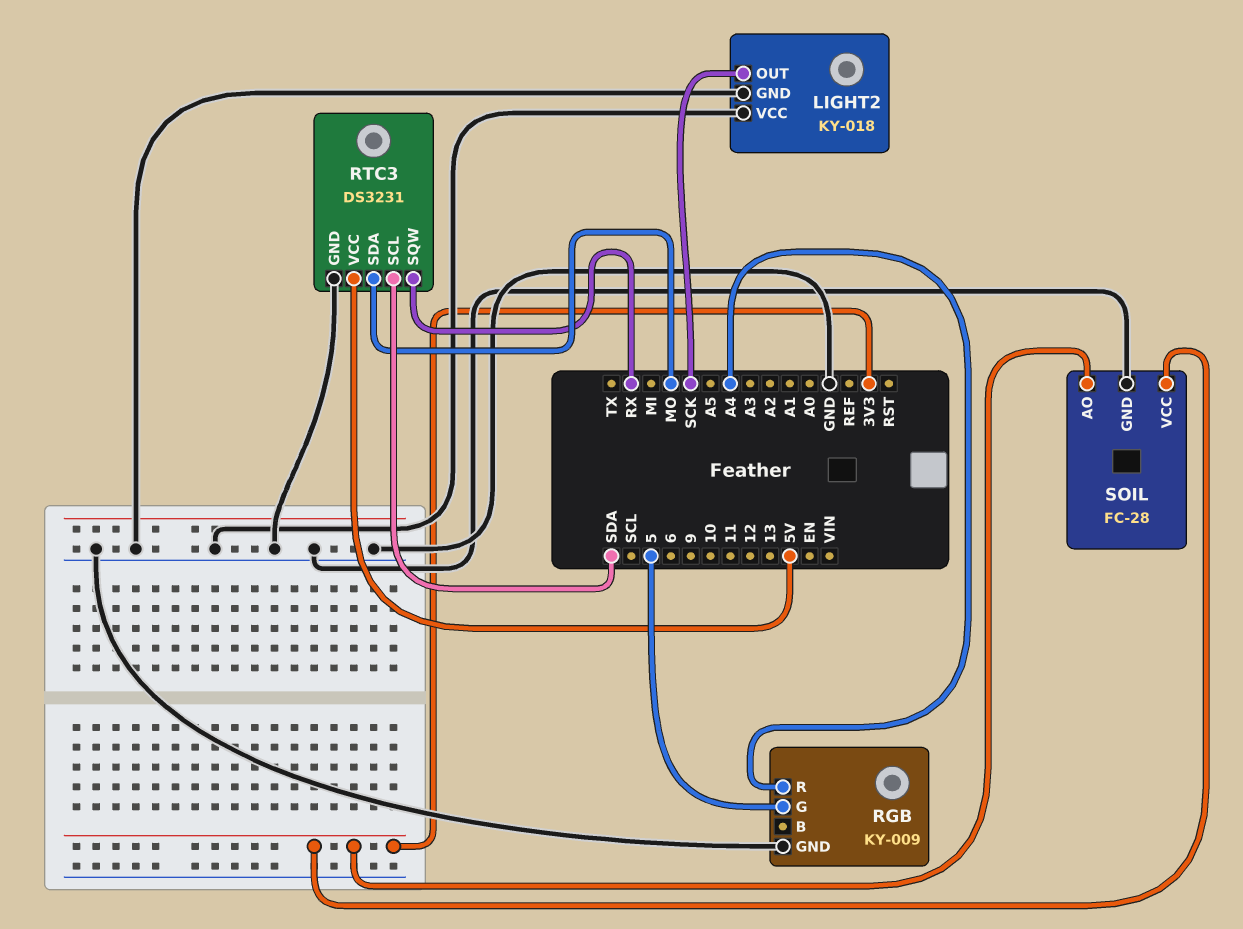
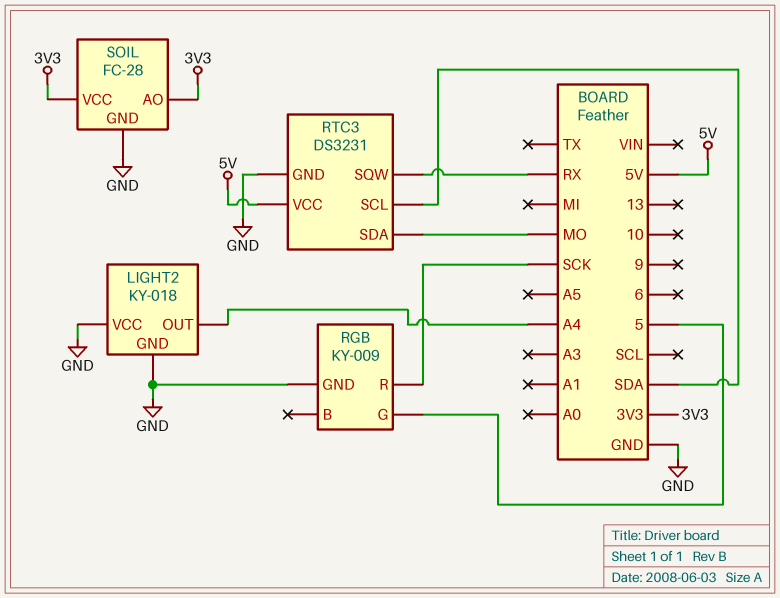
LIGHT2 pin OUT: SCK -> A4
RGB pin R: A4 -> SCK

